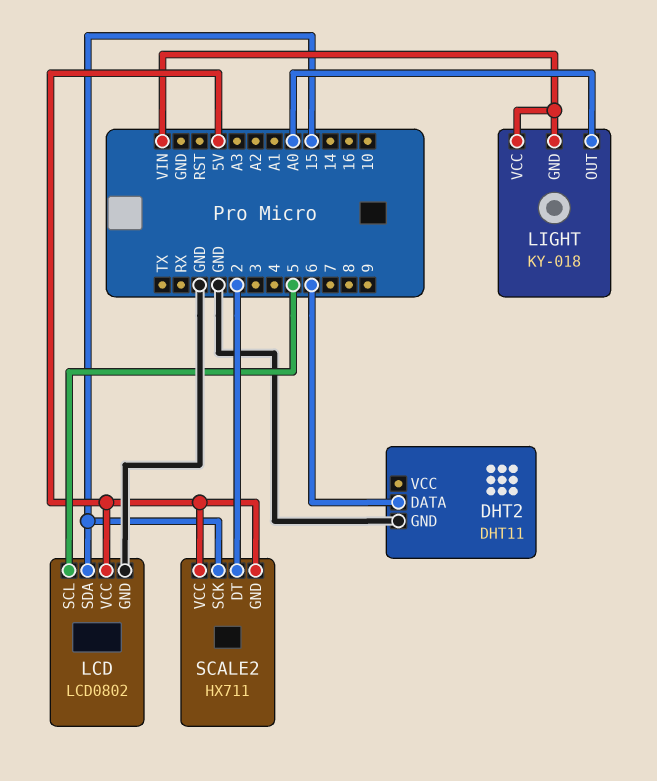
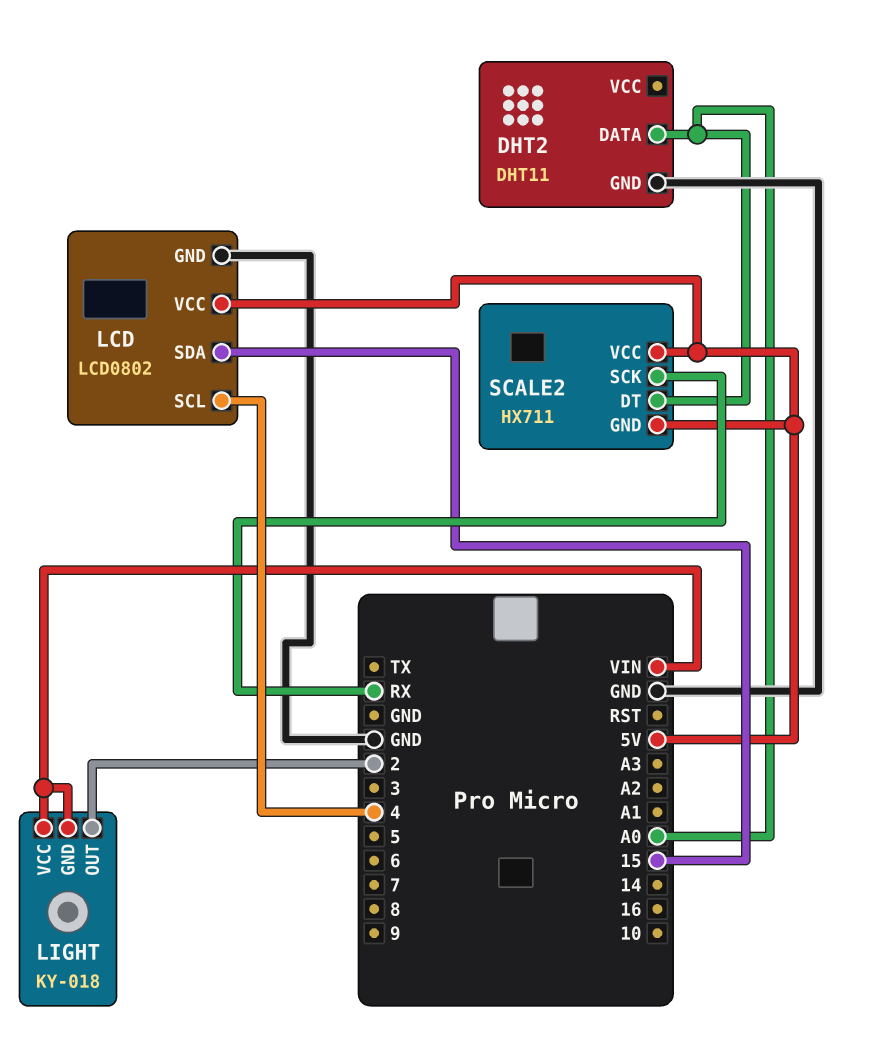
DHT2 pin DATA: 6 -> A0
LCD pin SCL: 5 -> 4
LIGHT pin OUT: A0 -> 2
SCALE2 pin DT: 2 -> A0
SCALE2 pin SCK: 15 -> RX

